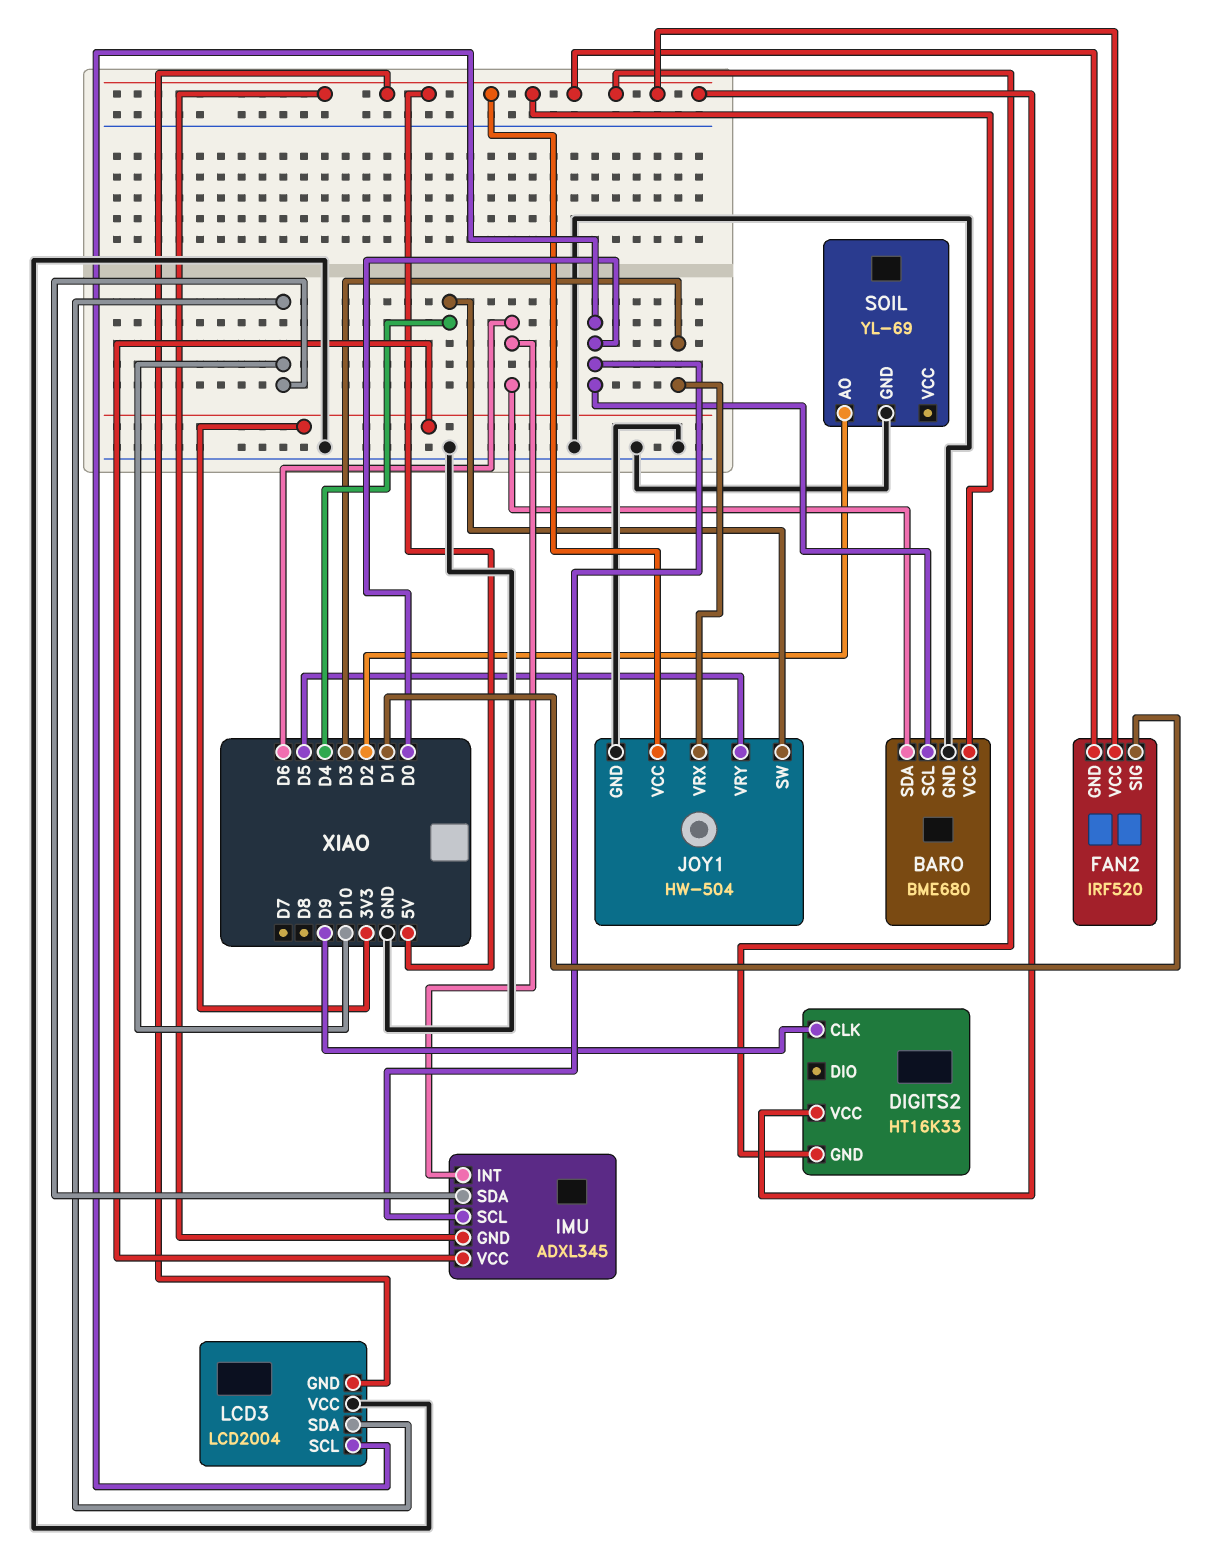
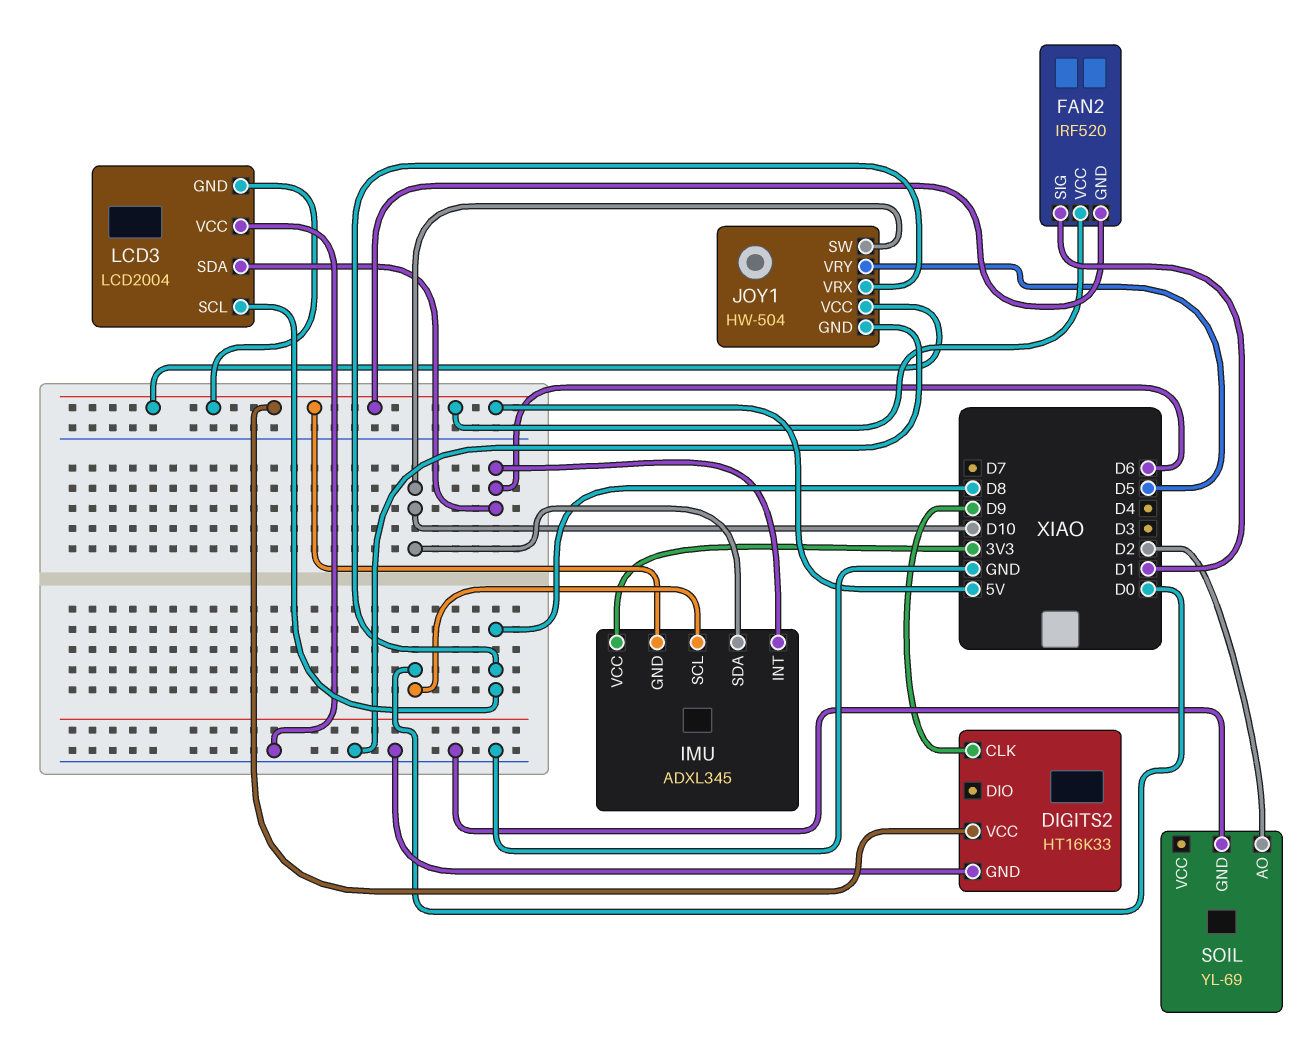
BARO: BME680 -> none
BARO pin GND: GND -> none
BARO pin SCL: D0 -> none
BARO pin SDA: D6 -> none
BARO pin VCC: 5V -> none
DIGITS2 pin GND: 5V -> GND
JOY1 pin SW: D4 -> D10
JOY1 pin VRX: D3 -> D8
LCD3 pin SCL: D0 -> D8
LCD3 pin SDA: D10 -> D6

